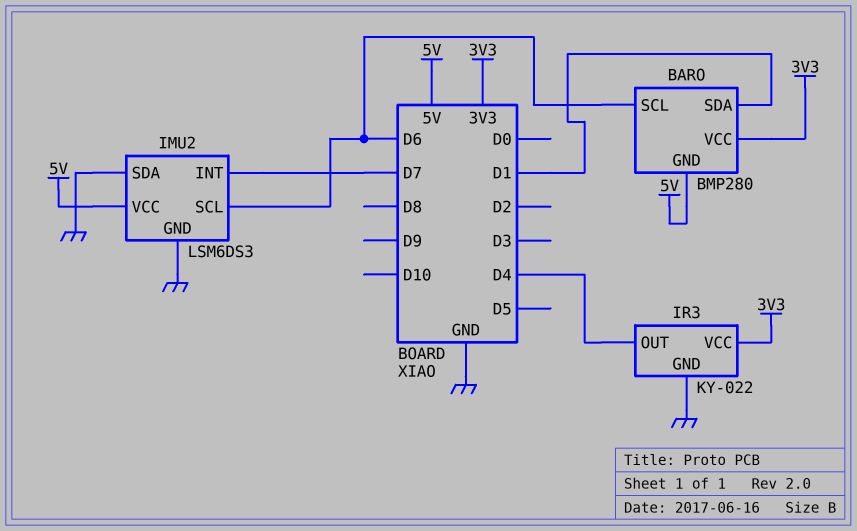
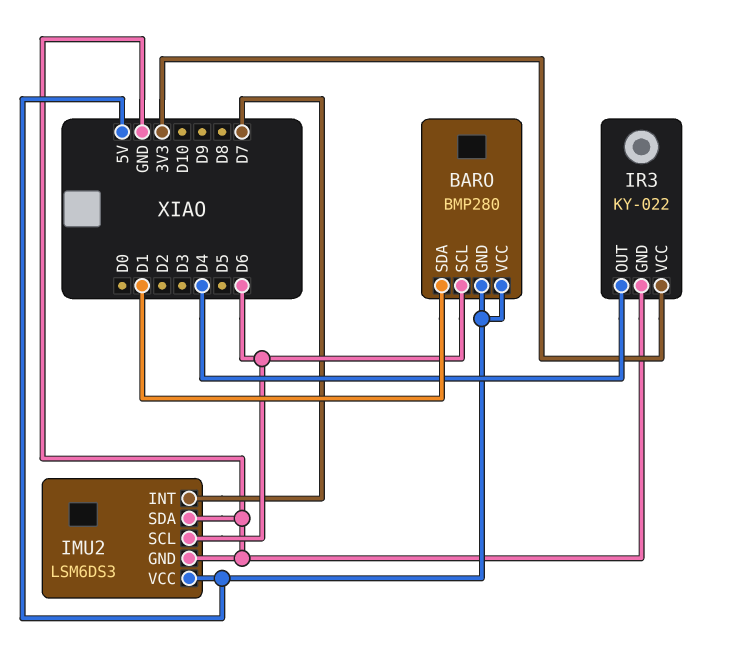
BARO pin VCC: 3V3 -> 5V

